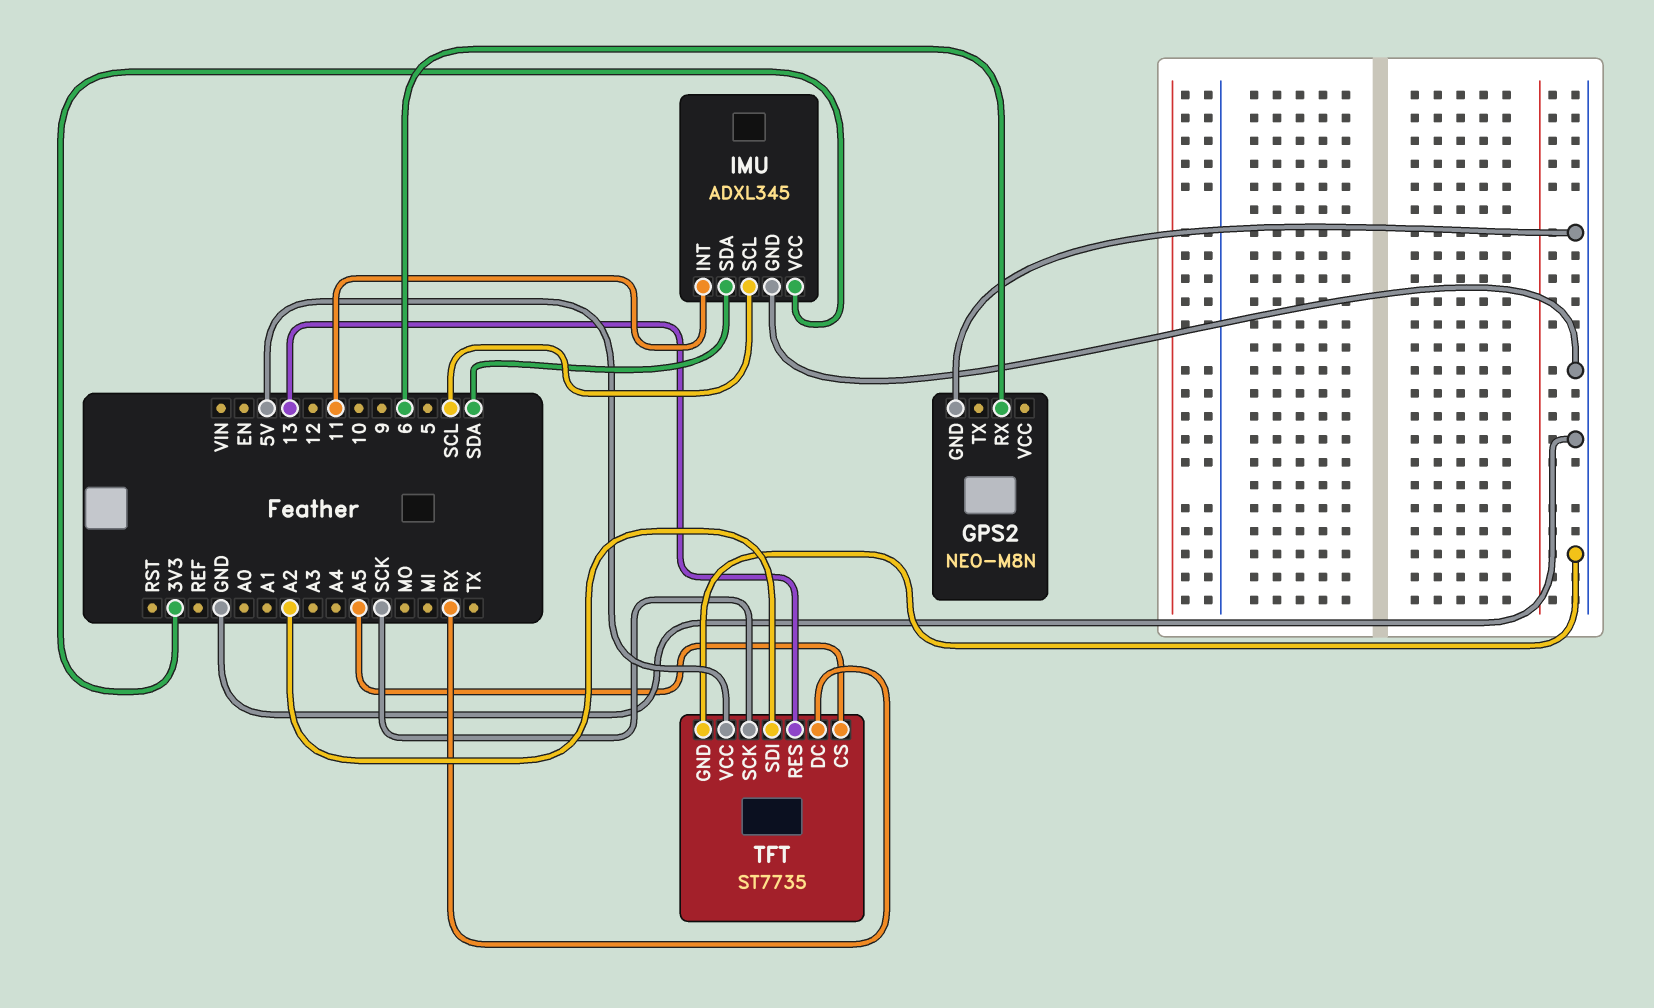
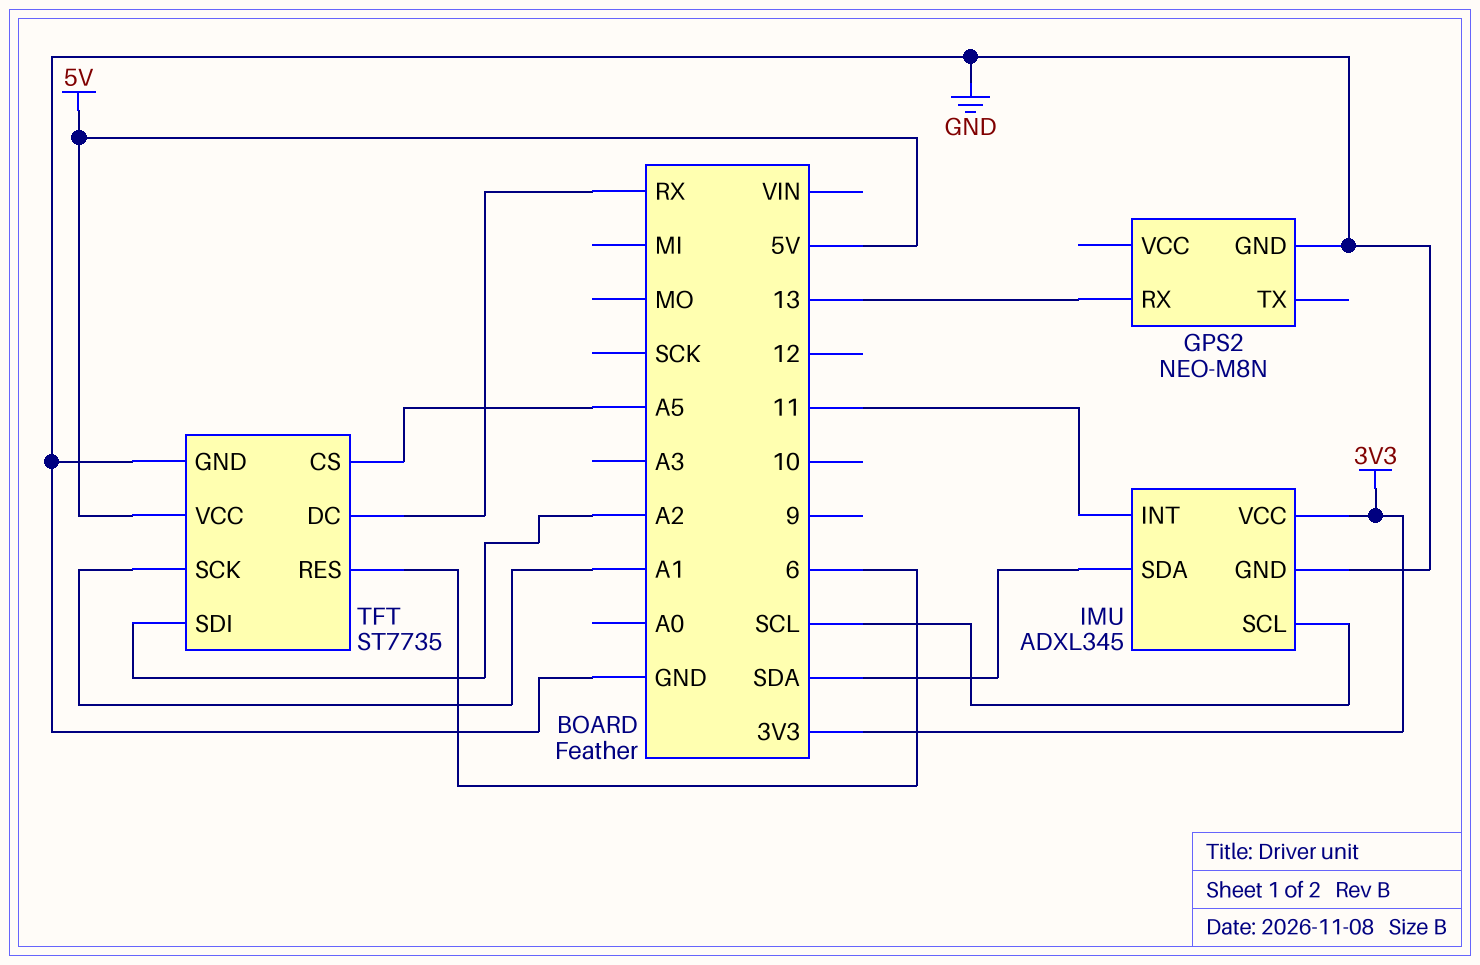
GPS2 pin RX: 6 -> 13
TFT pin RES: 13 -> 6
TFT pin SCK: SCK -> A1

